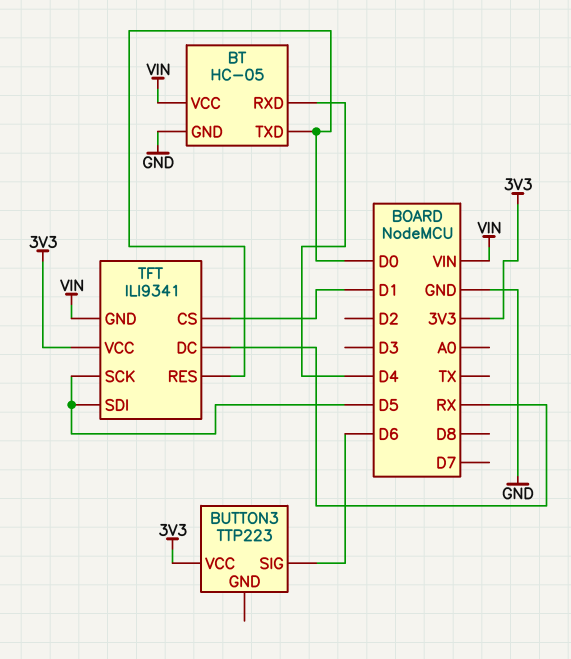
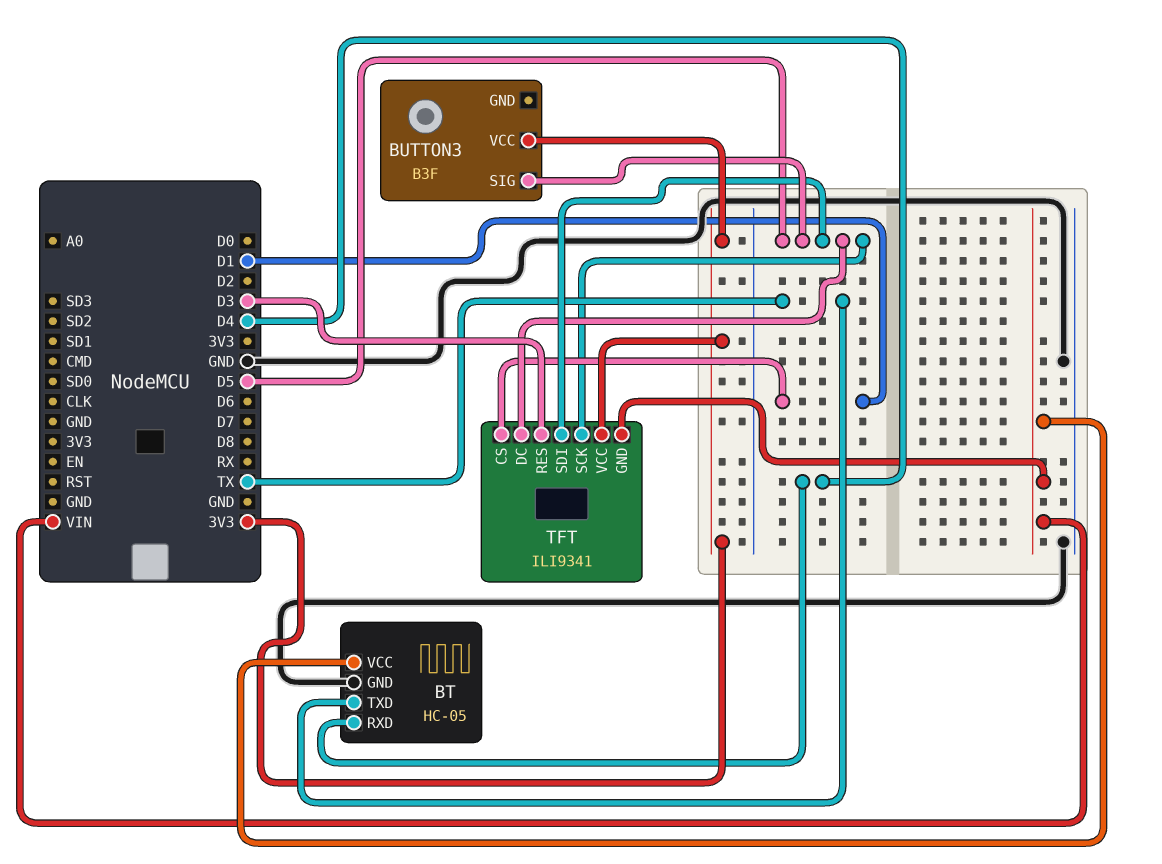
BT pin TXD: D0 -> TX
BUTTON3: TTP223 -> B3F
BUTTON3 pin SIG: D6 -> D5
TFT pin DC: RX -> D5
TFT pin RES: D0 -> D3

